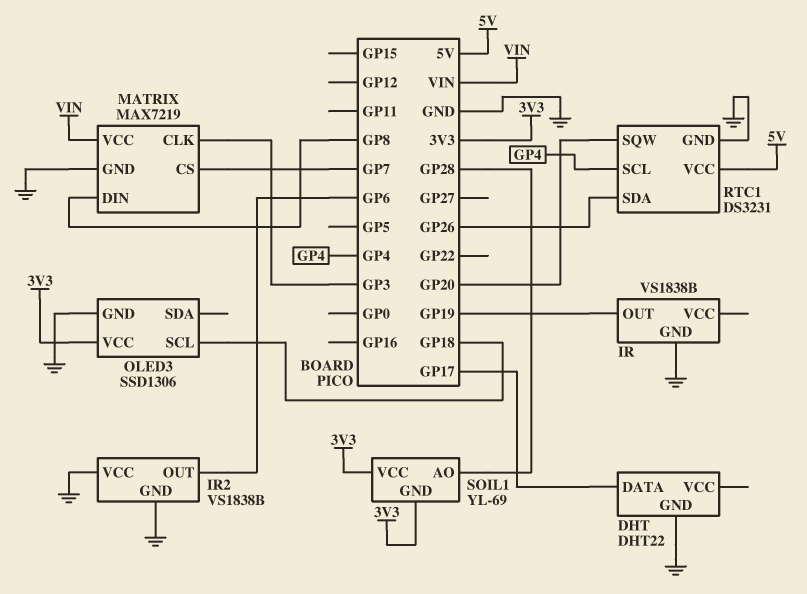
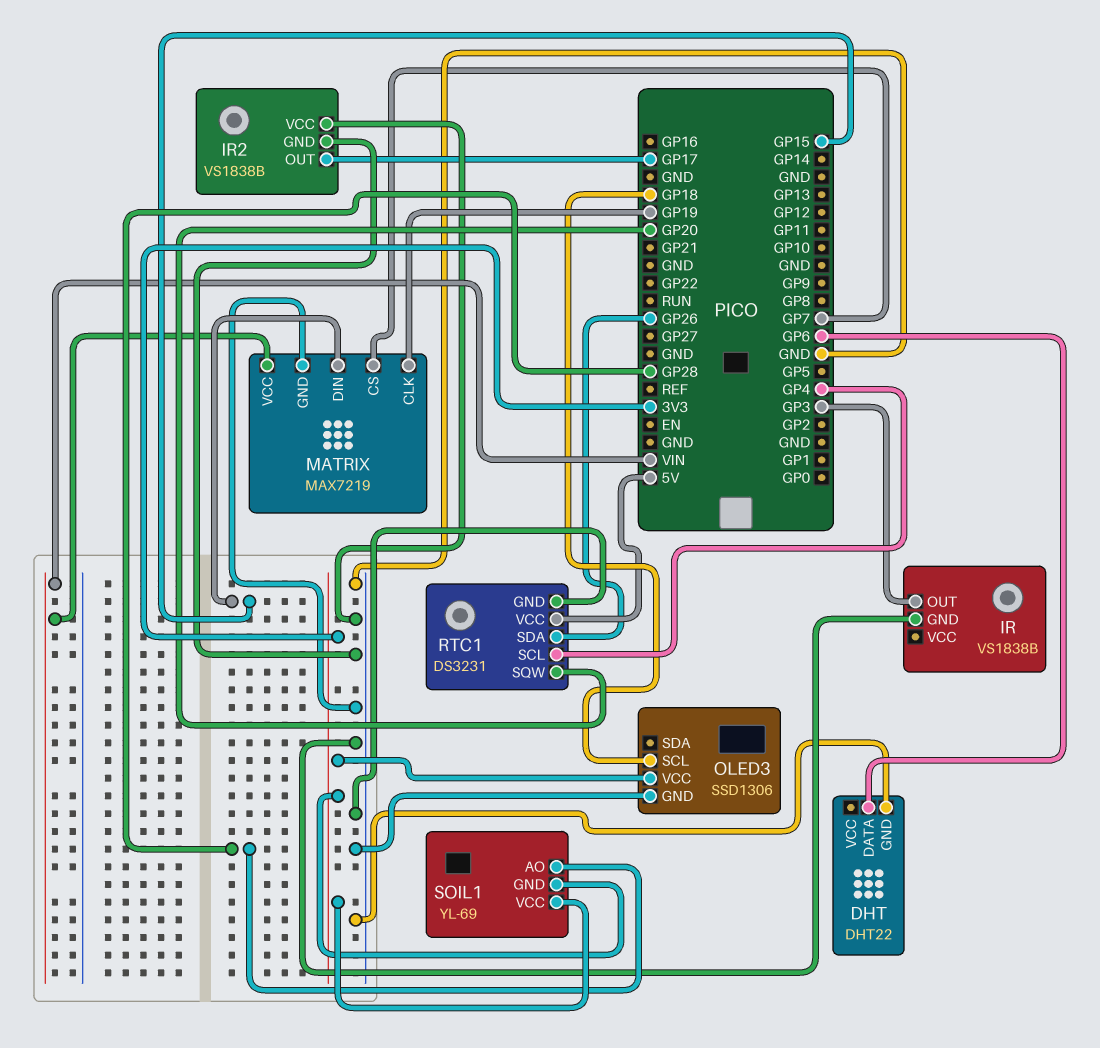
DHT pin DATA: GP17 -> GP6
IR pin OUT: GP19 -> GP3
IR2 pin OUT: GP6 -> GP17
MATRIX pin CLK: GP3 -> GP19
MATRIX pin DIN: GP8 -> GP15

